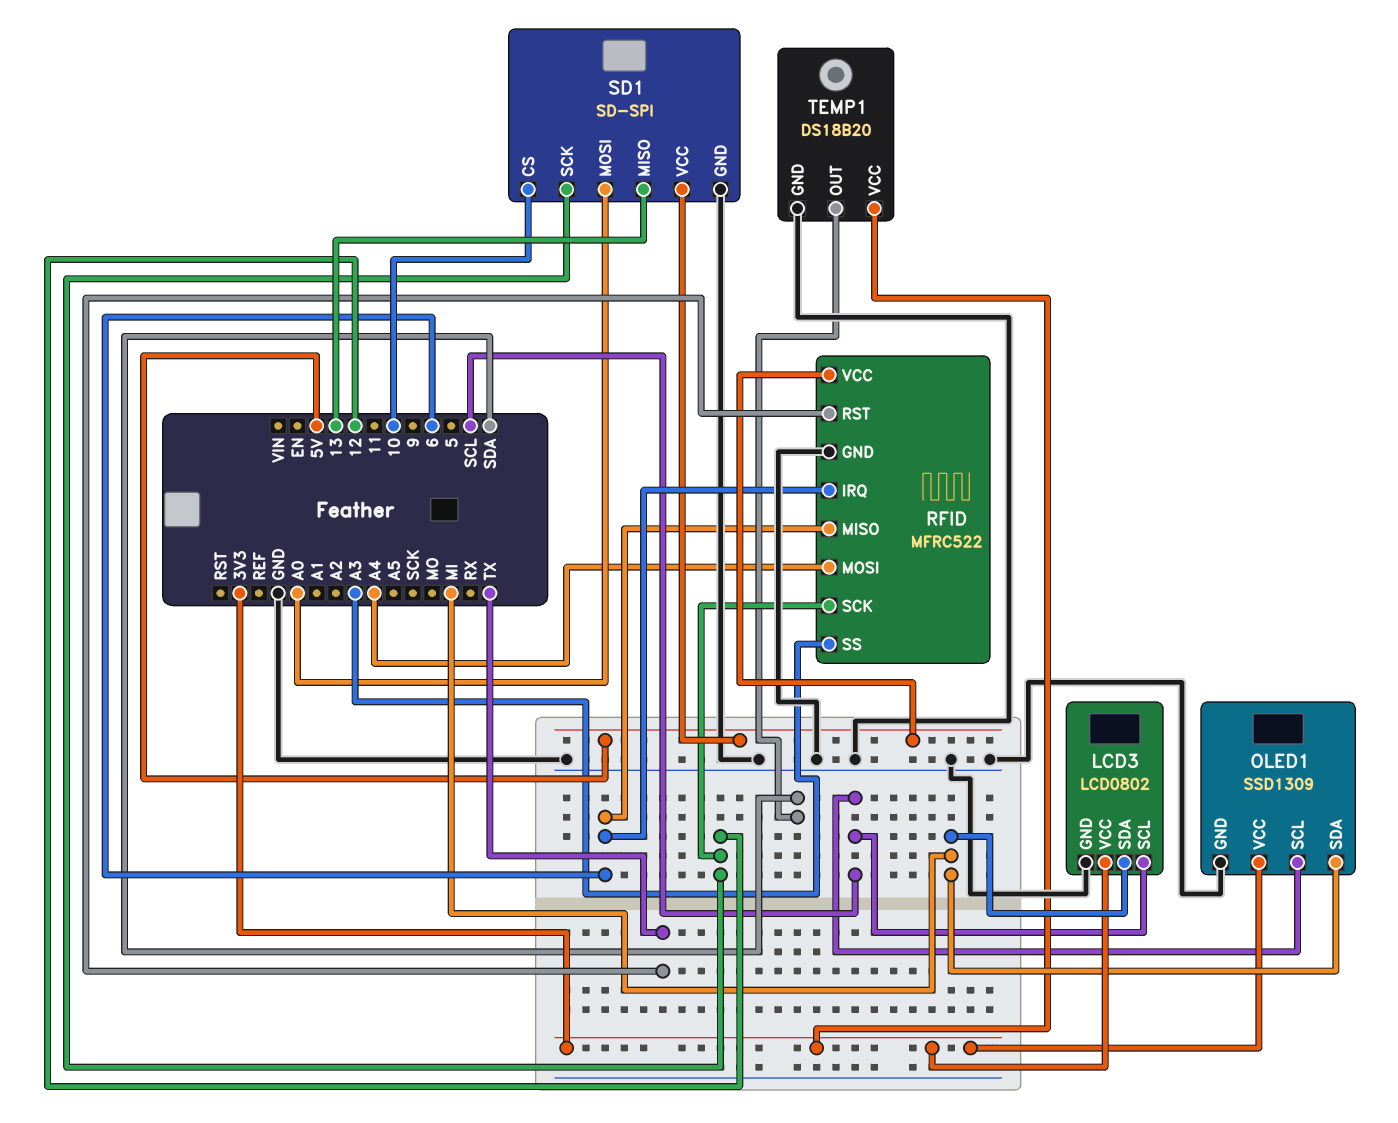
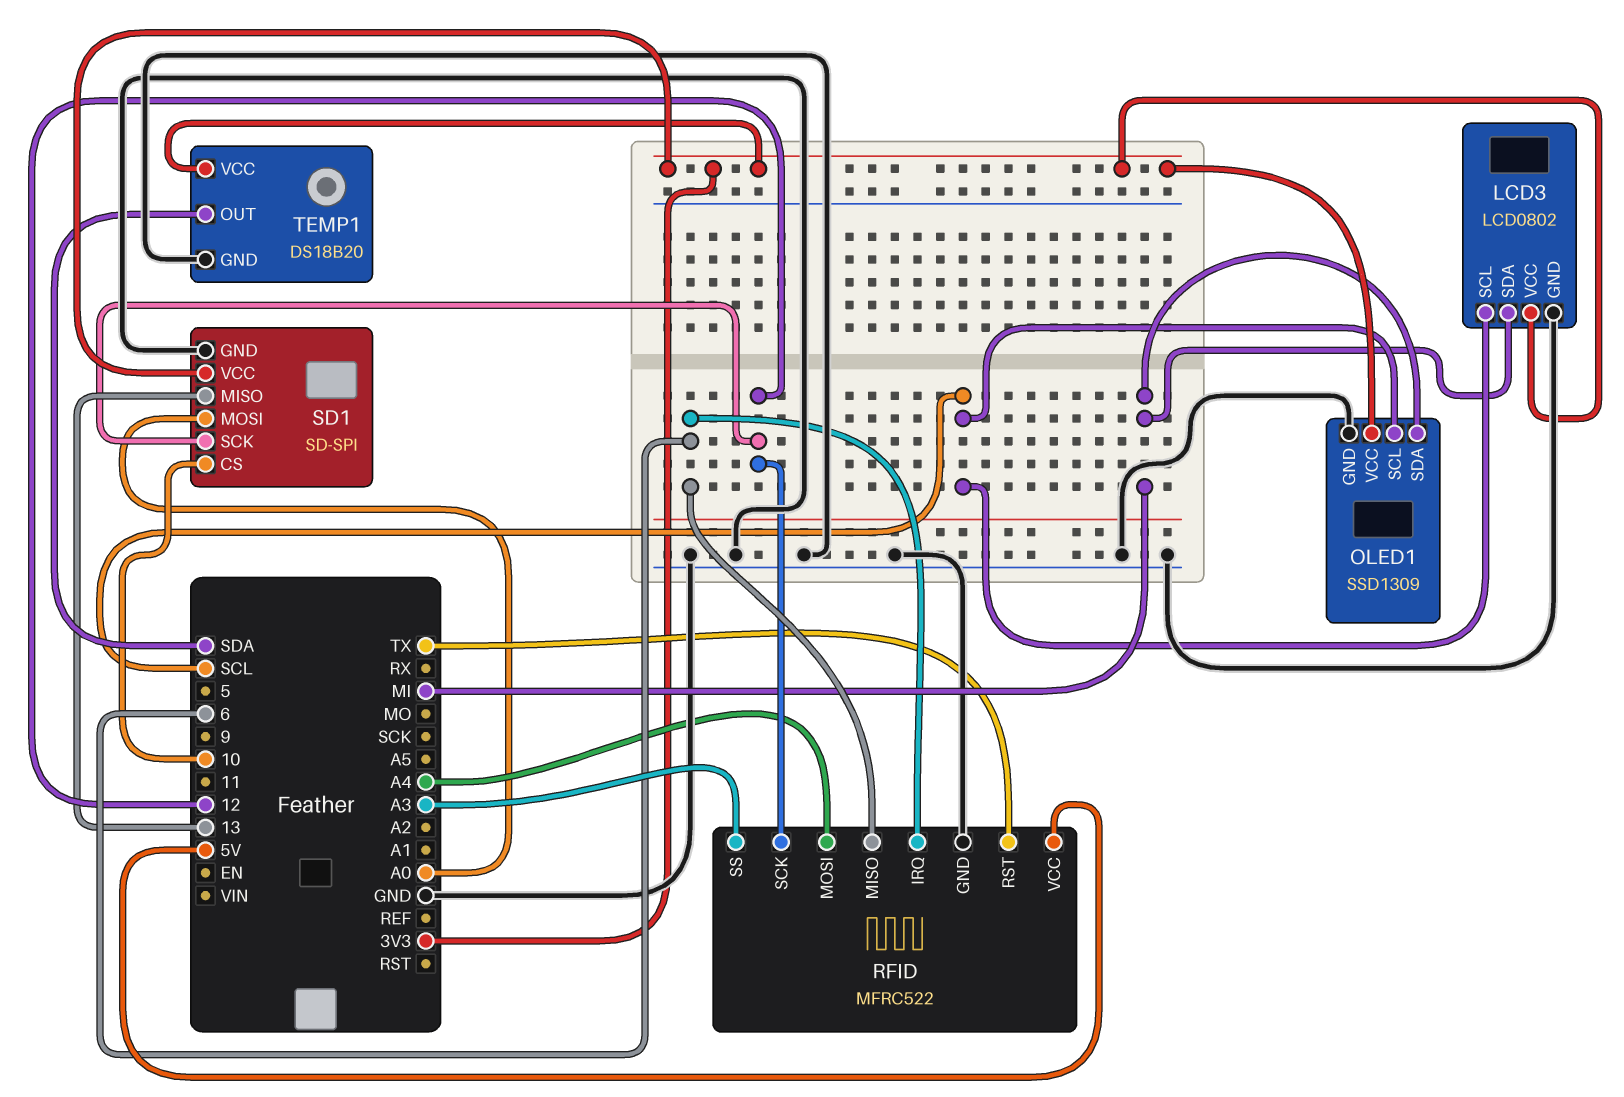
SD1 pin VCC: 5V -> 3V3

